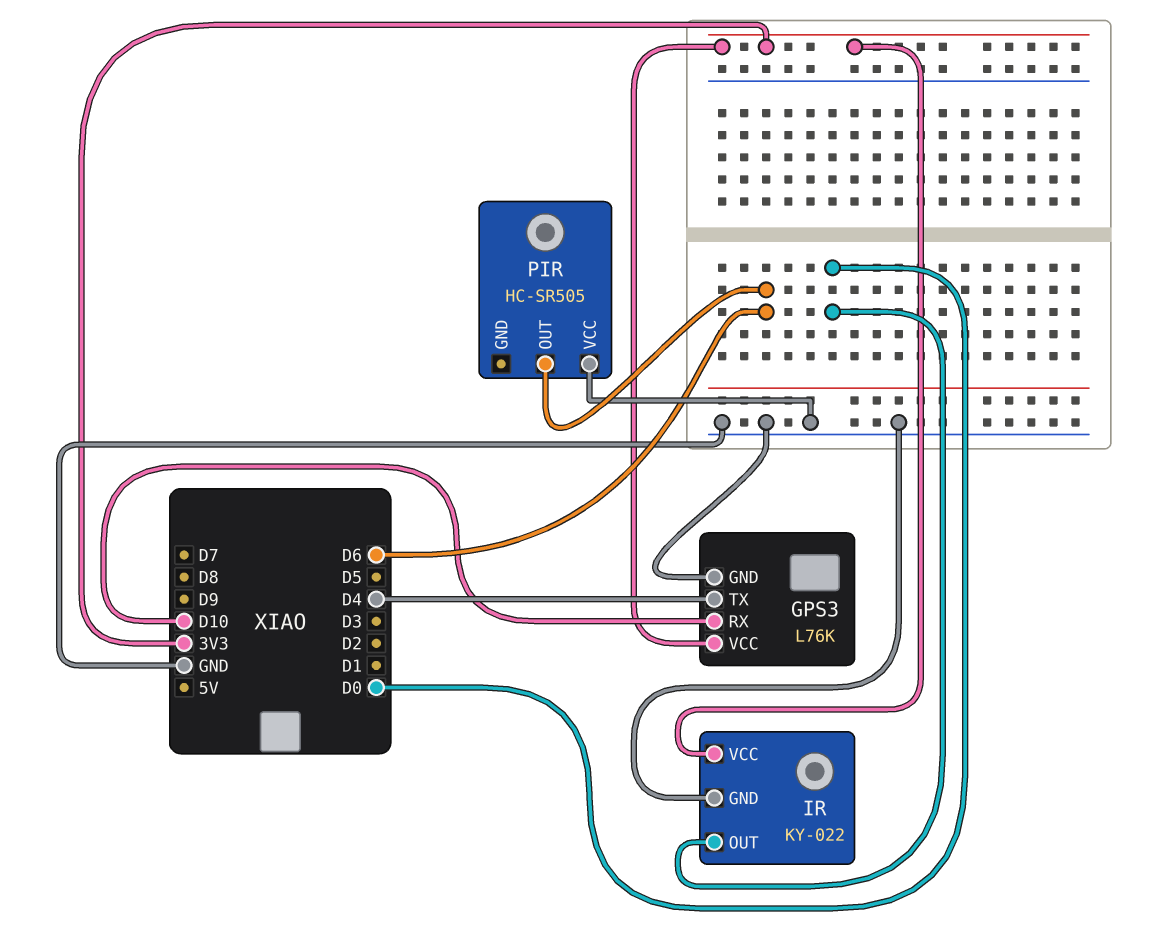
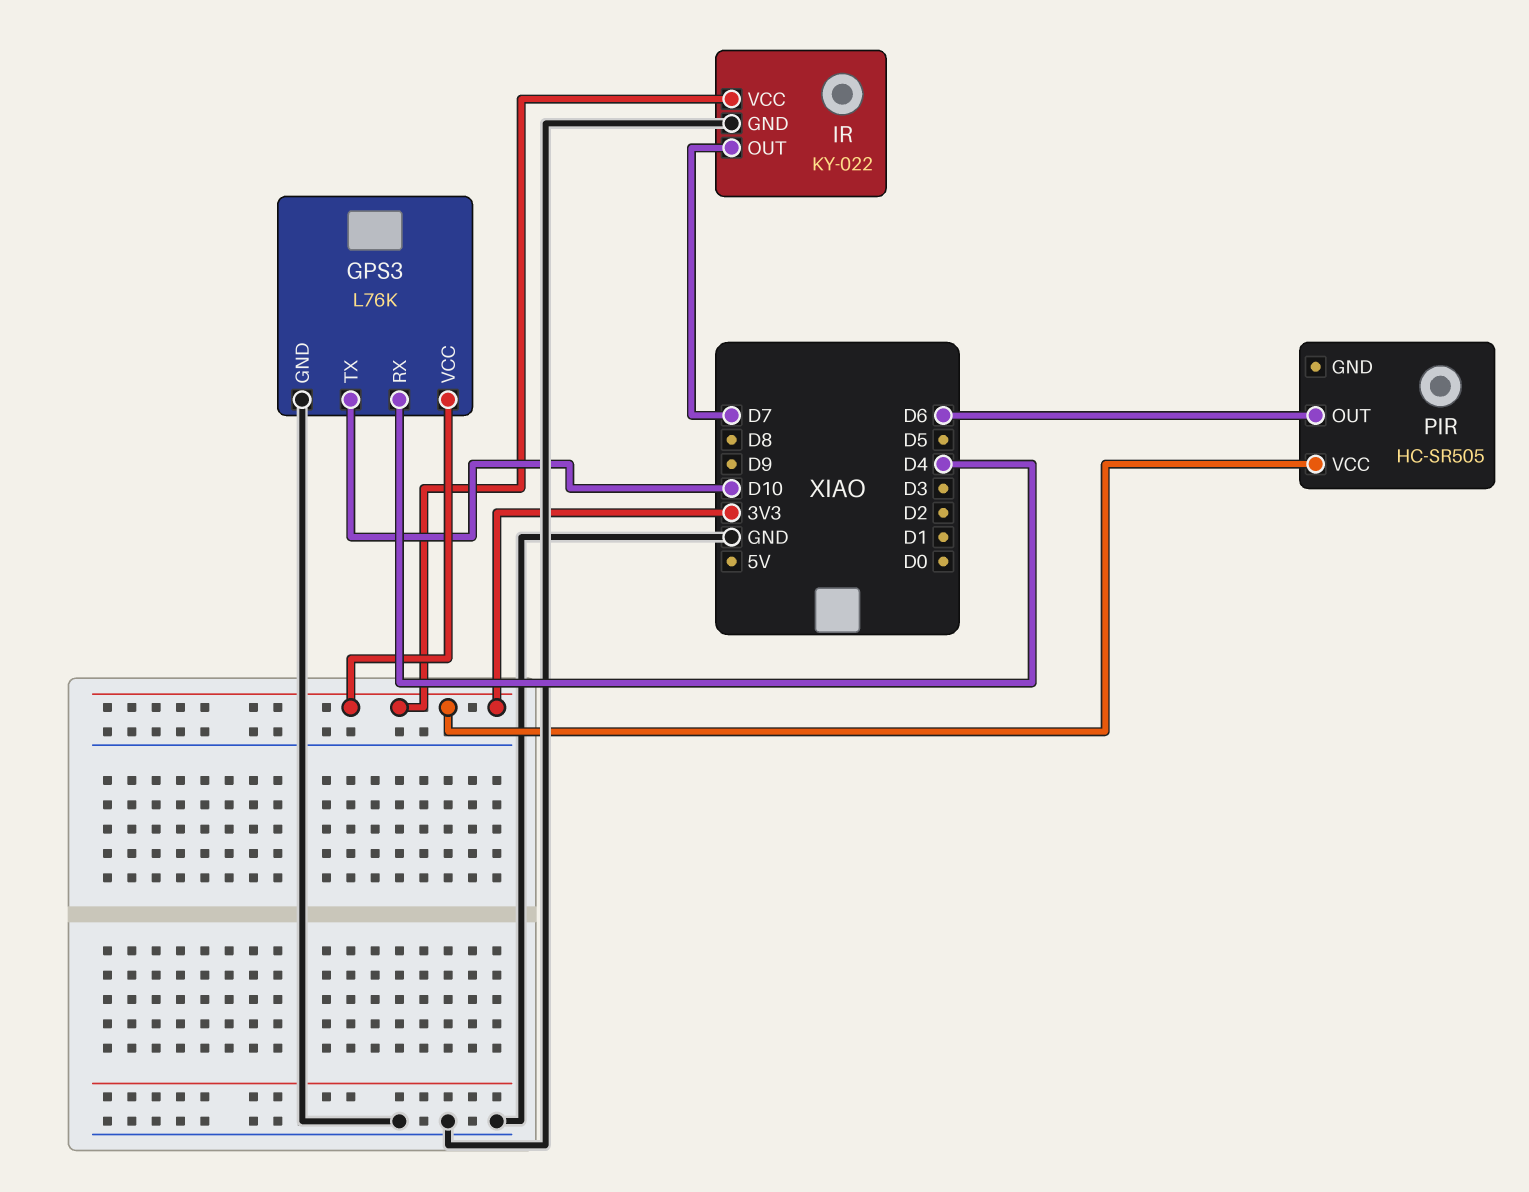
GPS3 pin RX: D10 -> D4
GPS3 pin TX: D4 -> D10
IR pin OUT: D0 -> D7
PIR pin VCC: GND -> 3V3

